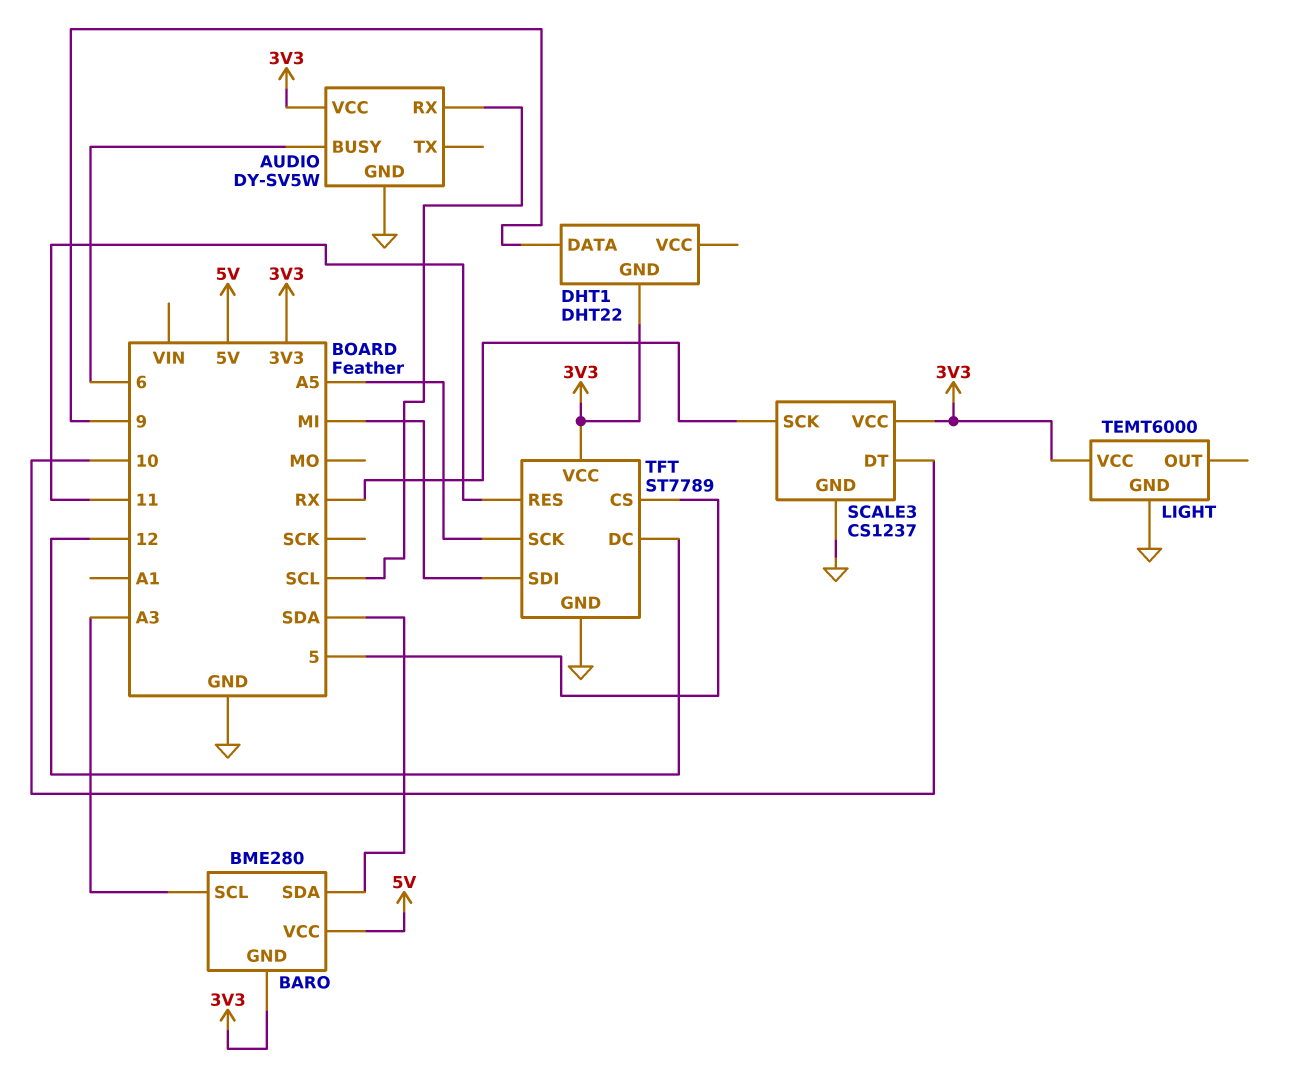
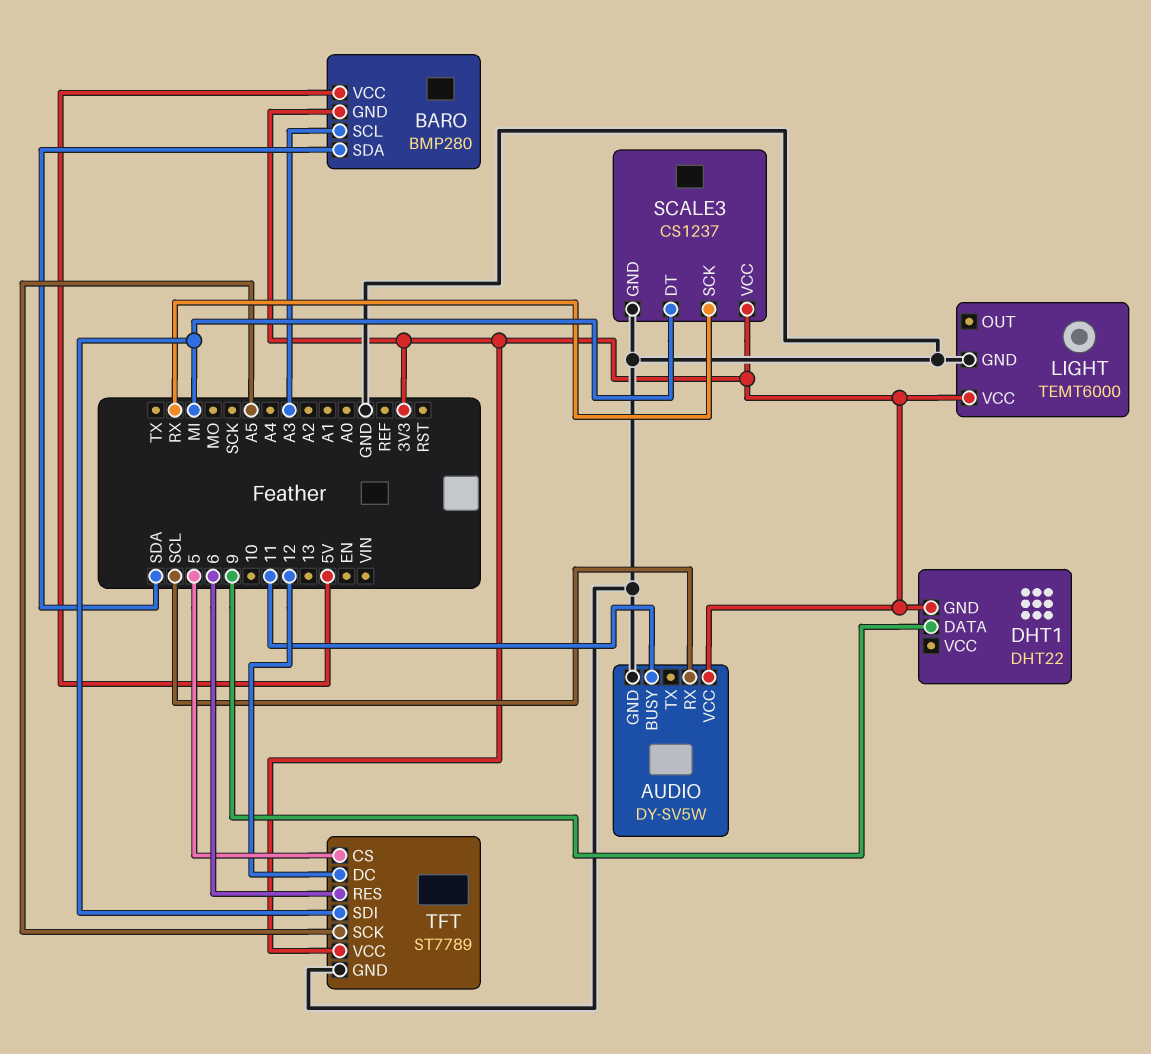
AUDIO pin BUSY: 6 -> 11
BARO: BME280 -> BMP280
SCALE3 pin DT: 10 -> MI
TFT pin RES: 11 -> 6

